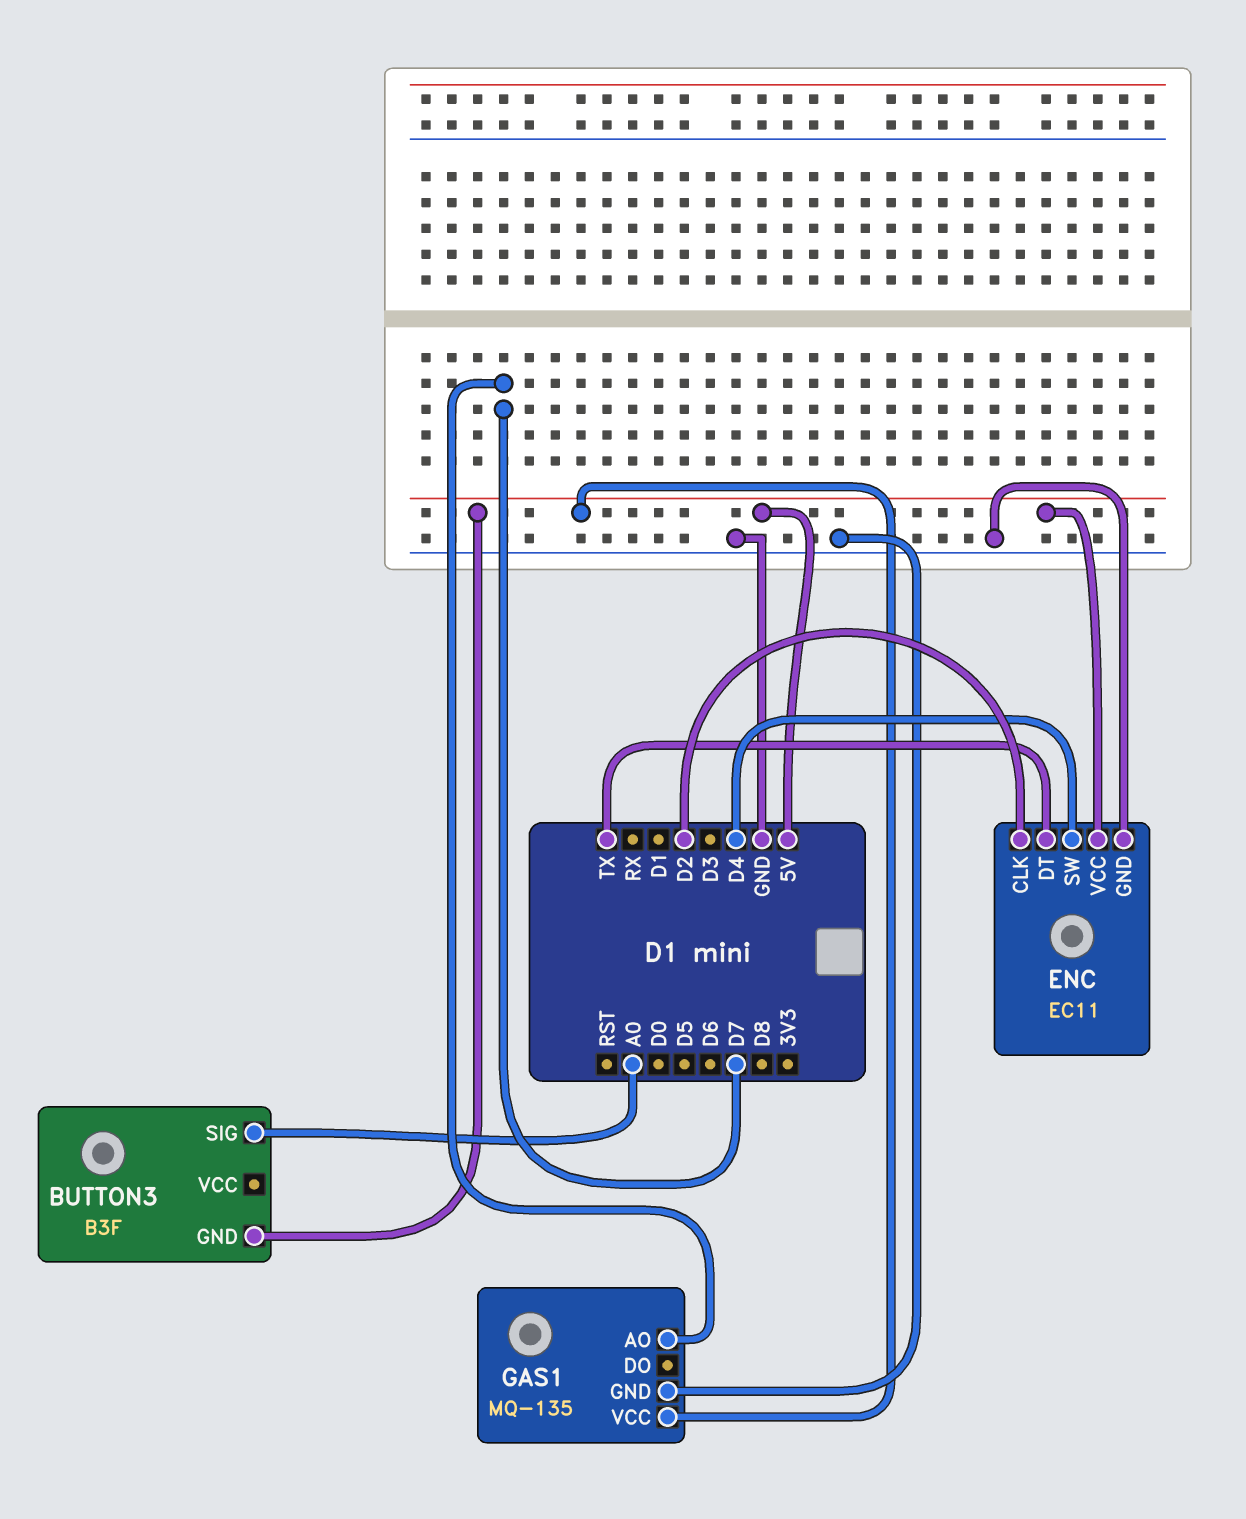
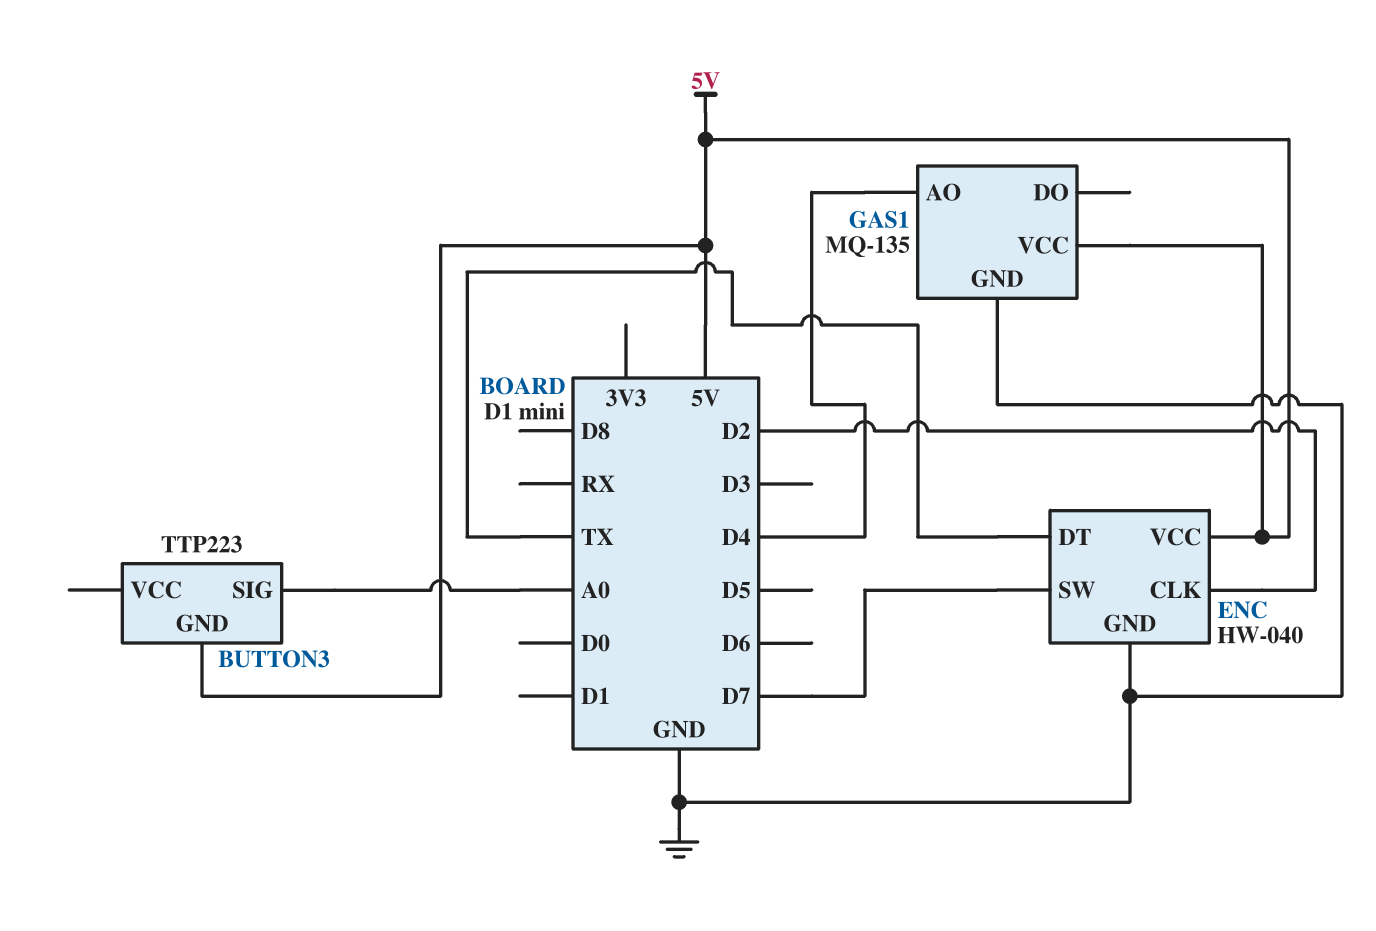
BUTTON3: B3F -> TTP223
ENC: EC11 -> HW-040
ENC pin SW: D4 -> D7
GAS1 pin AO: D7 -> D4

